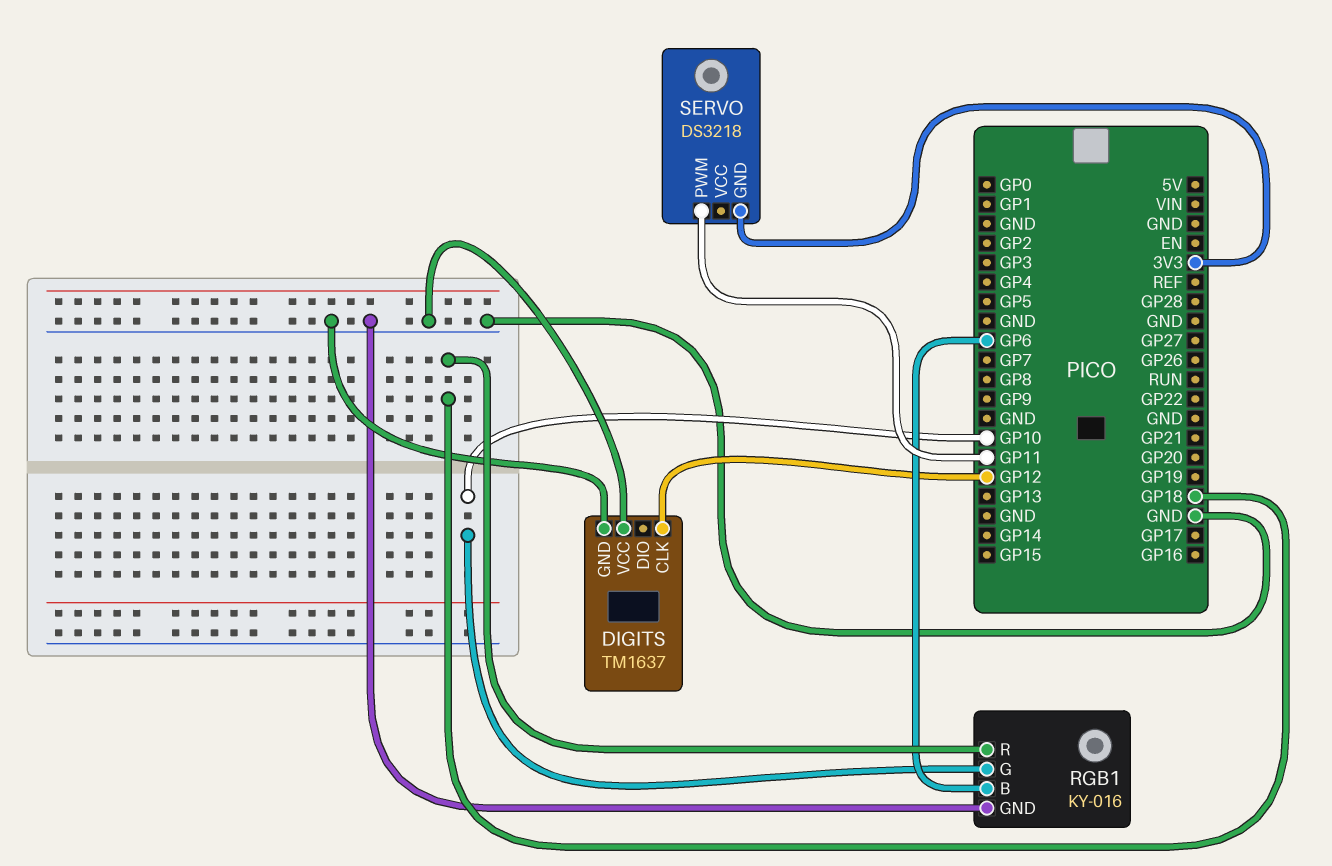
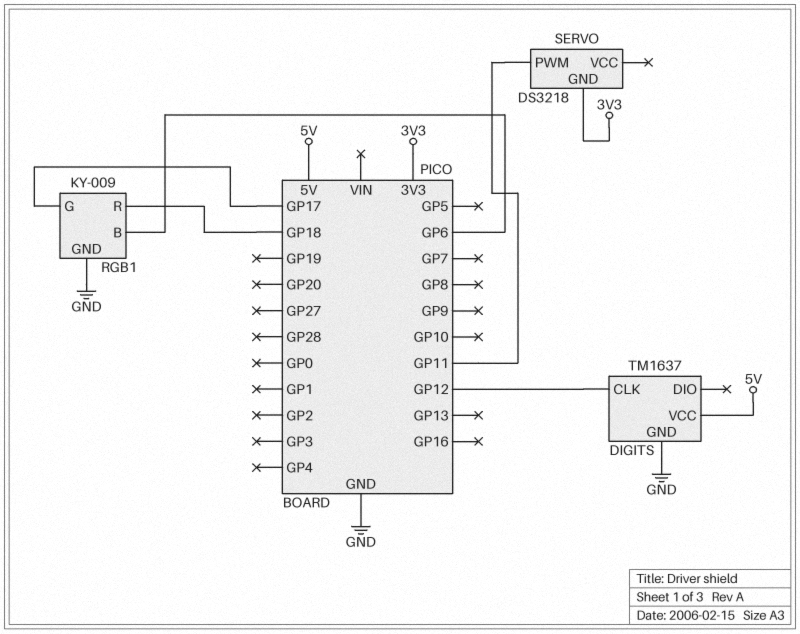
DIGITS pin VCC: GND -> 5V
RGB1: KY-016 -> KY-009
RGB1 pin G: GP10 -> GP17

